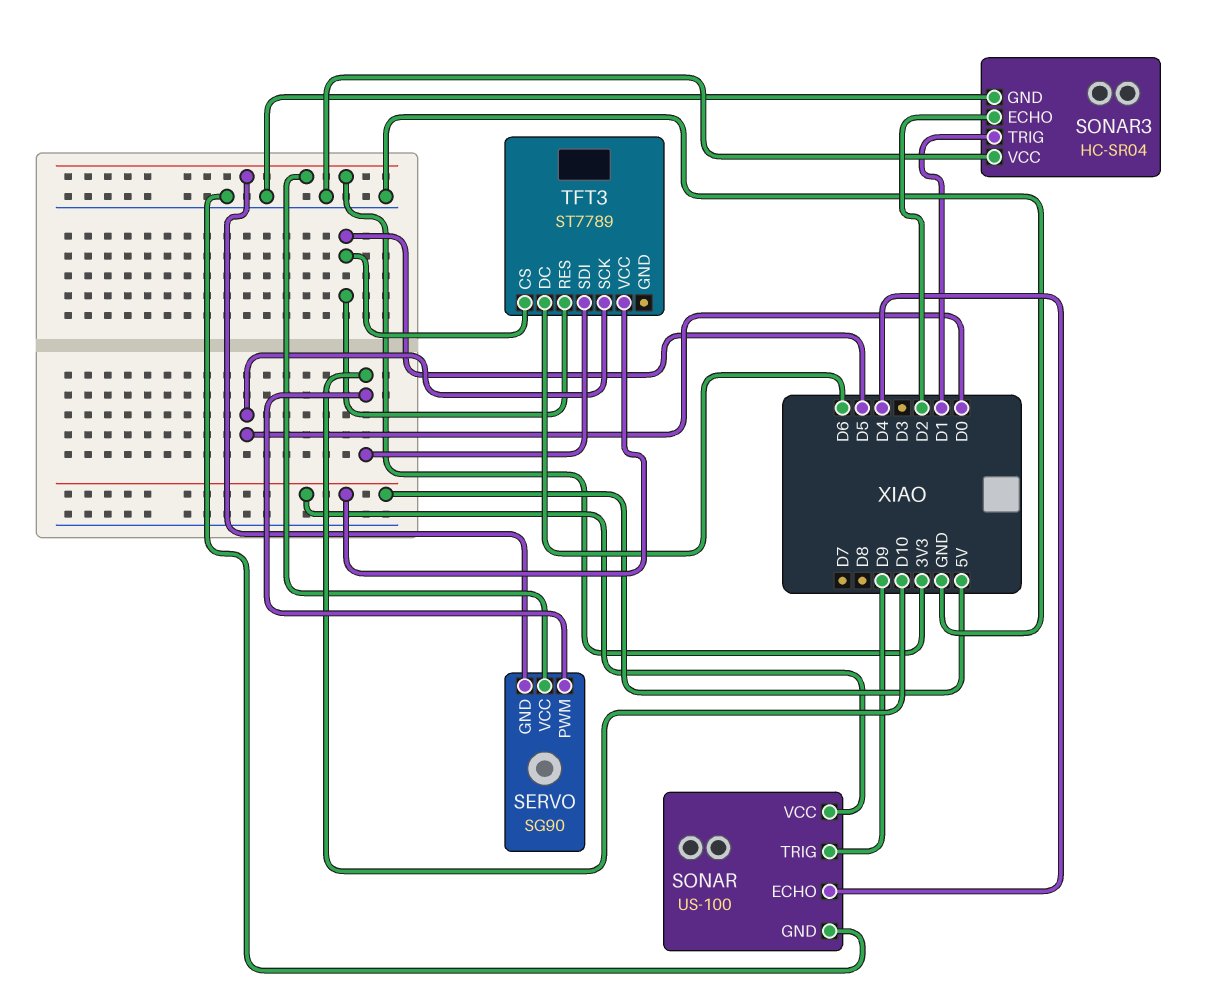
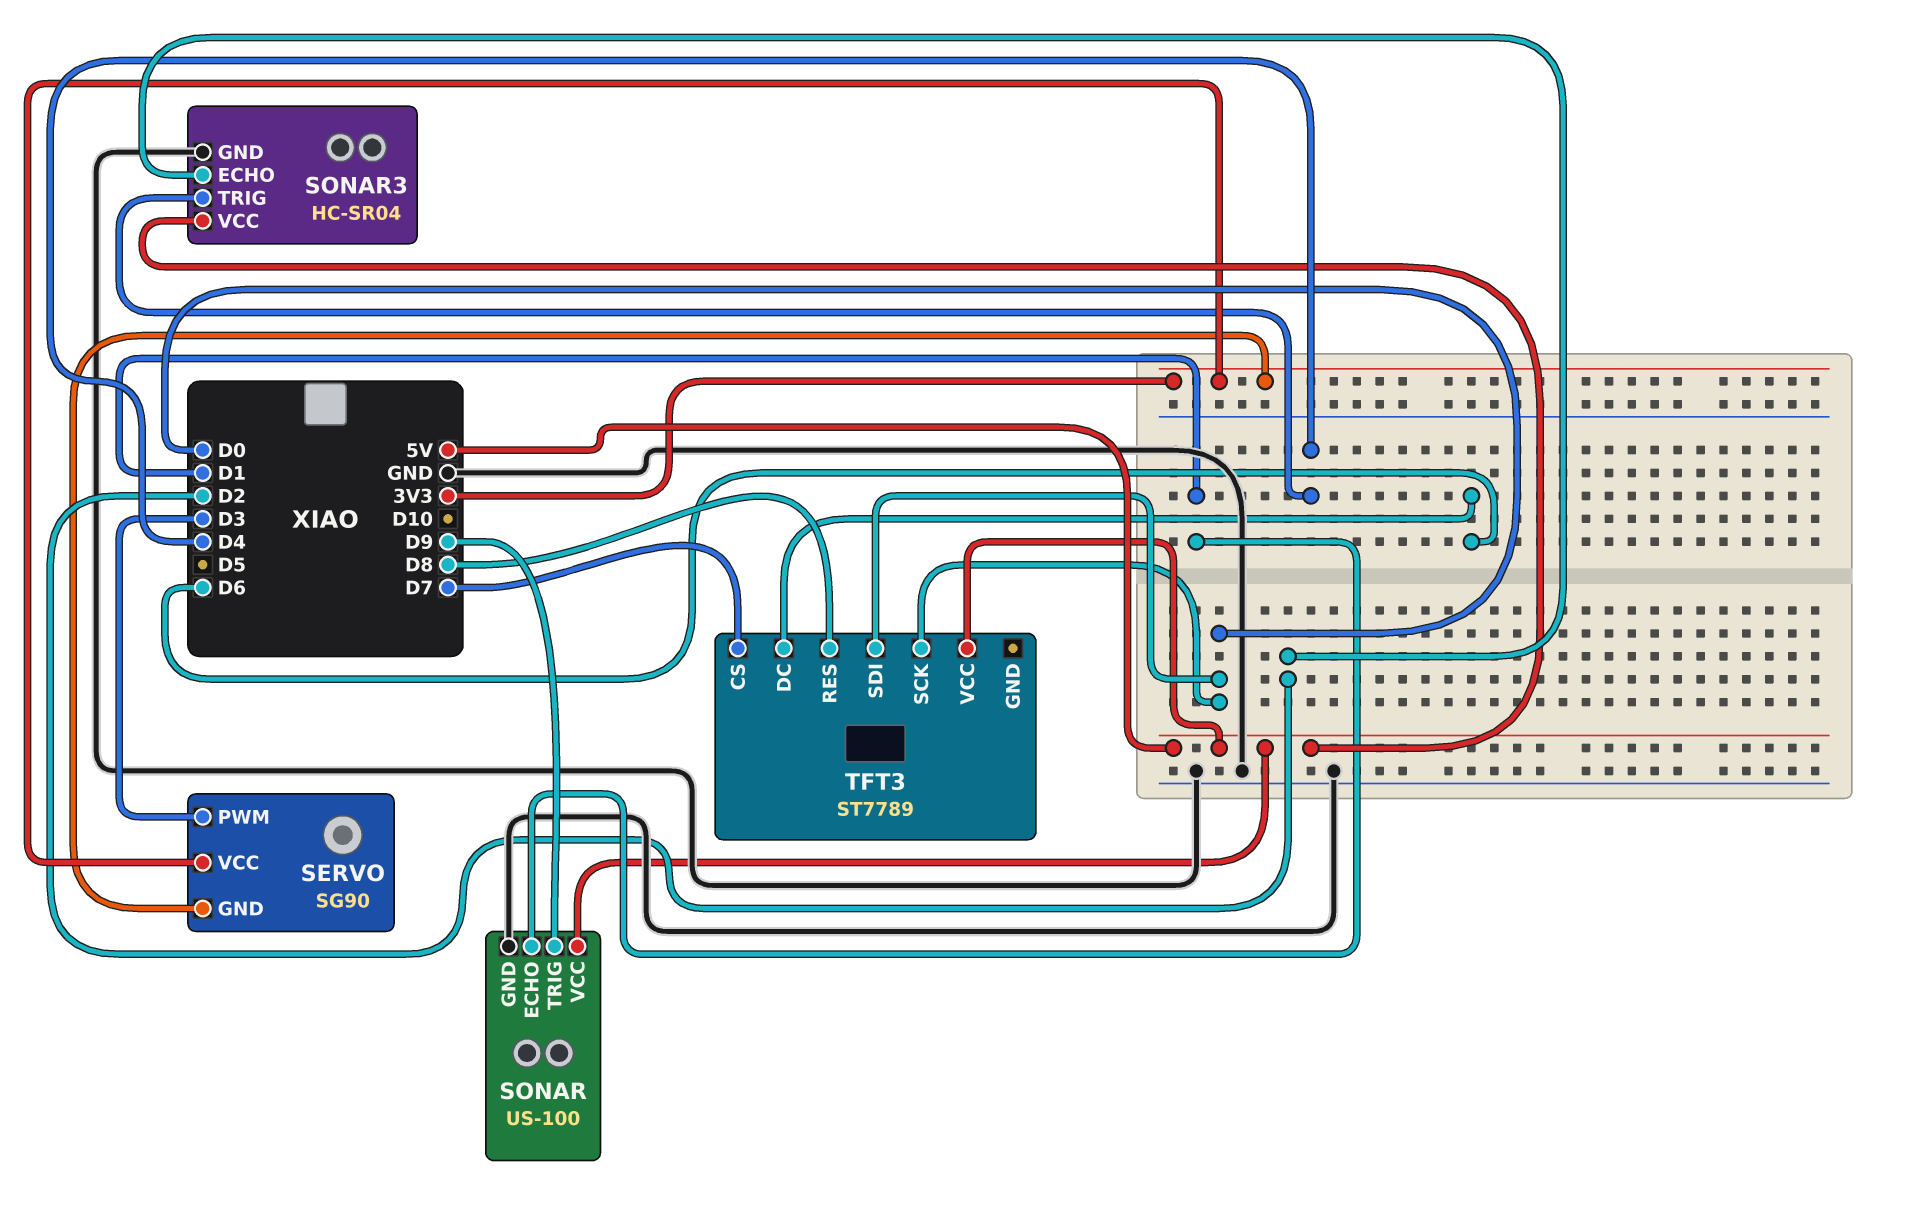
SERVO pin PWM: D10 -> D3
SONAR pin ECHO: D4 -> D1
SONAR3 pin TRIG: D1 -> D4
SONAR3 pin VCC: GND -> 5V
TFT3 pin CS: D5 -> D7
TFT3 pin RES: D5 -> D8
TFT3 pin SDI: D10 -> D0

